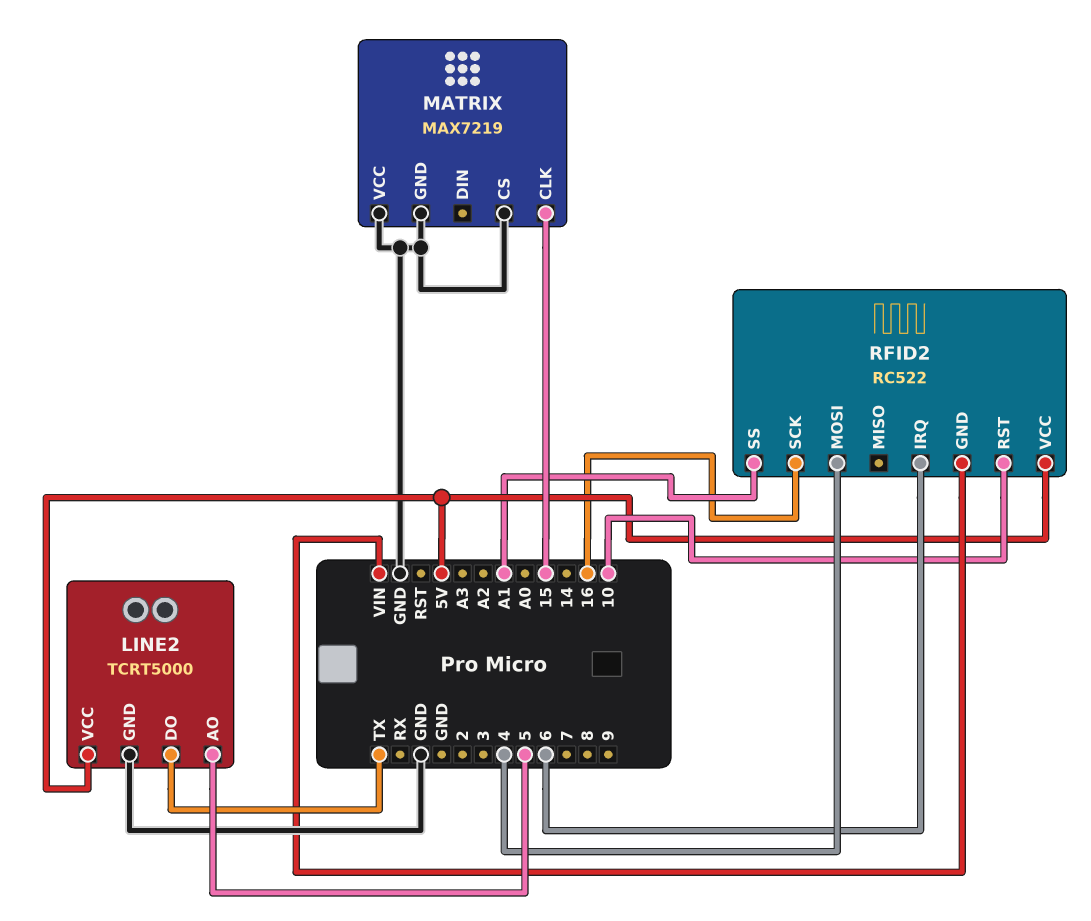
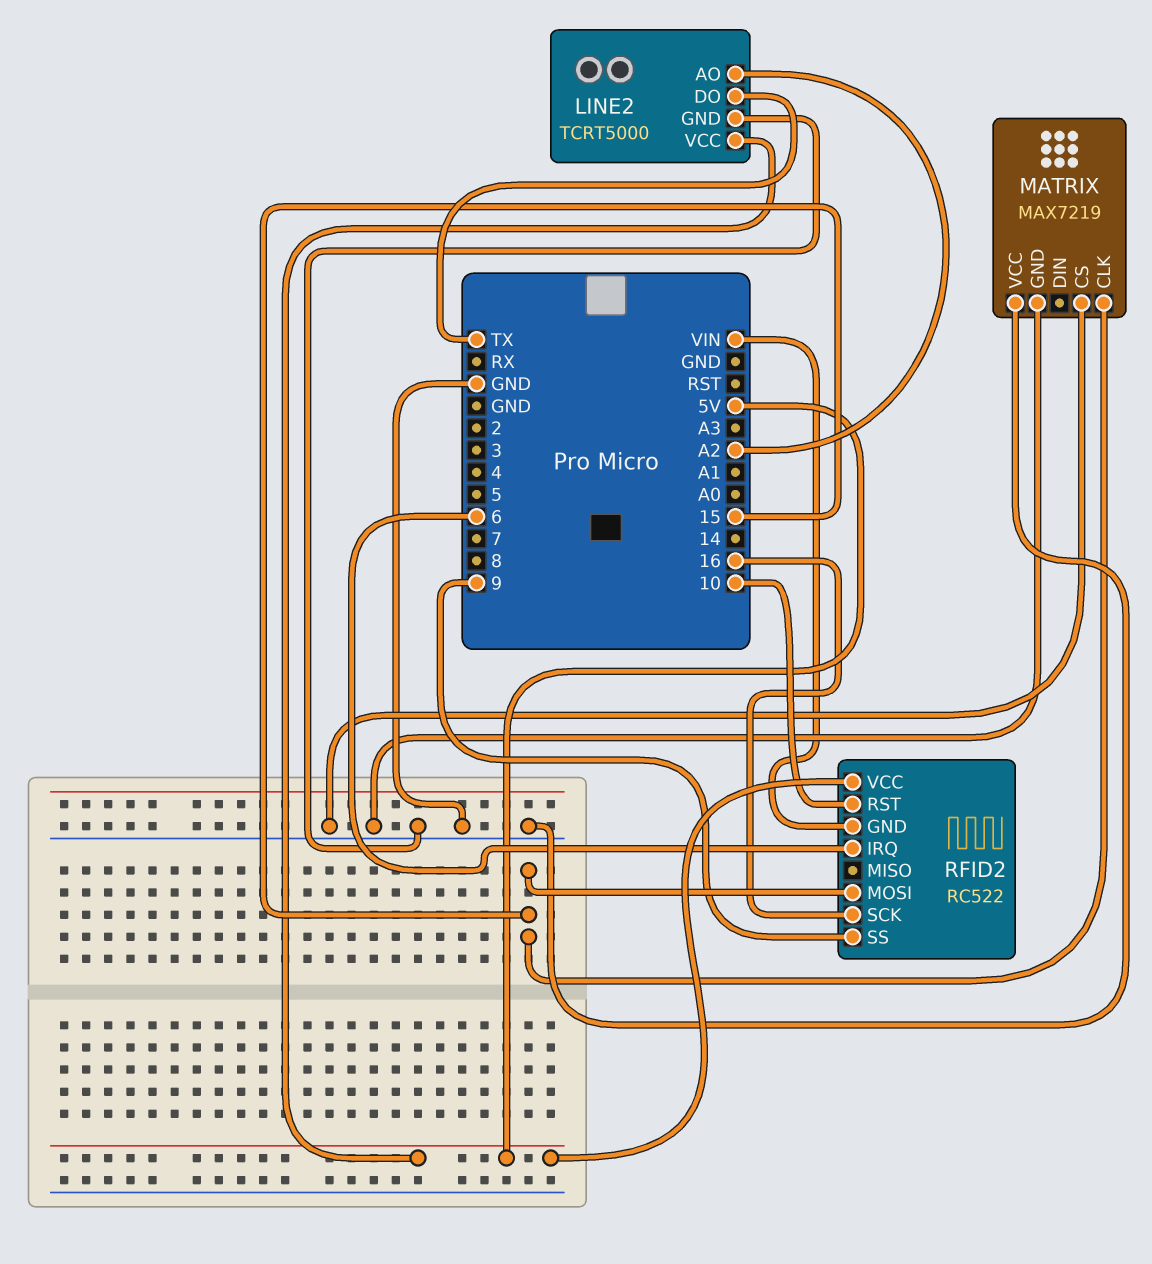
LINE2 pin AO: 5 -> A2
RFID2 pin MOSI: 4 -> 15
RFID2 pin SS: A1 -> 9

